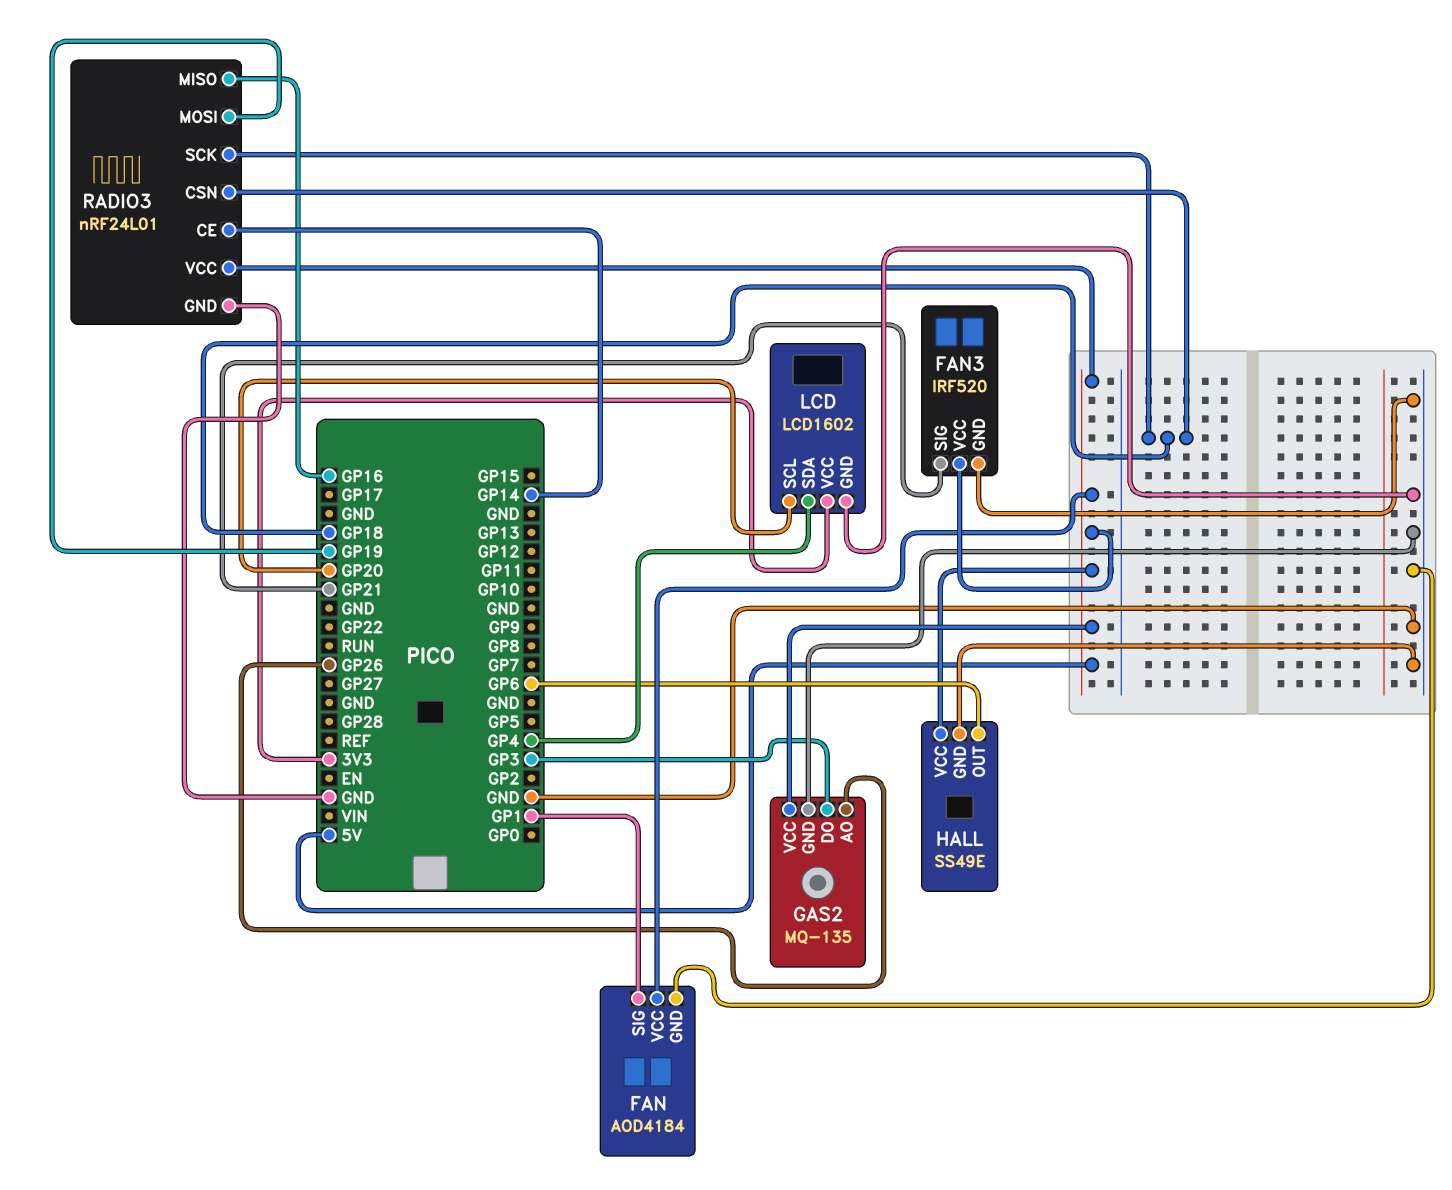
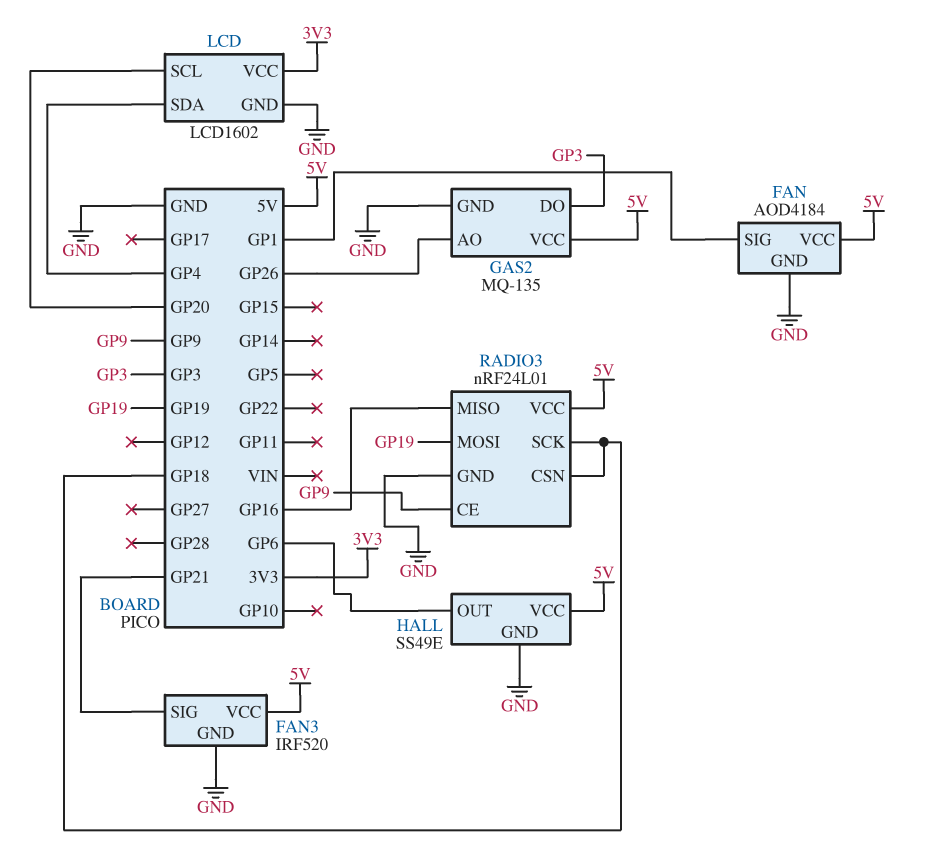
RADIO3 pin CE: GP14 -> GP9

